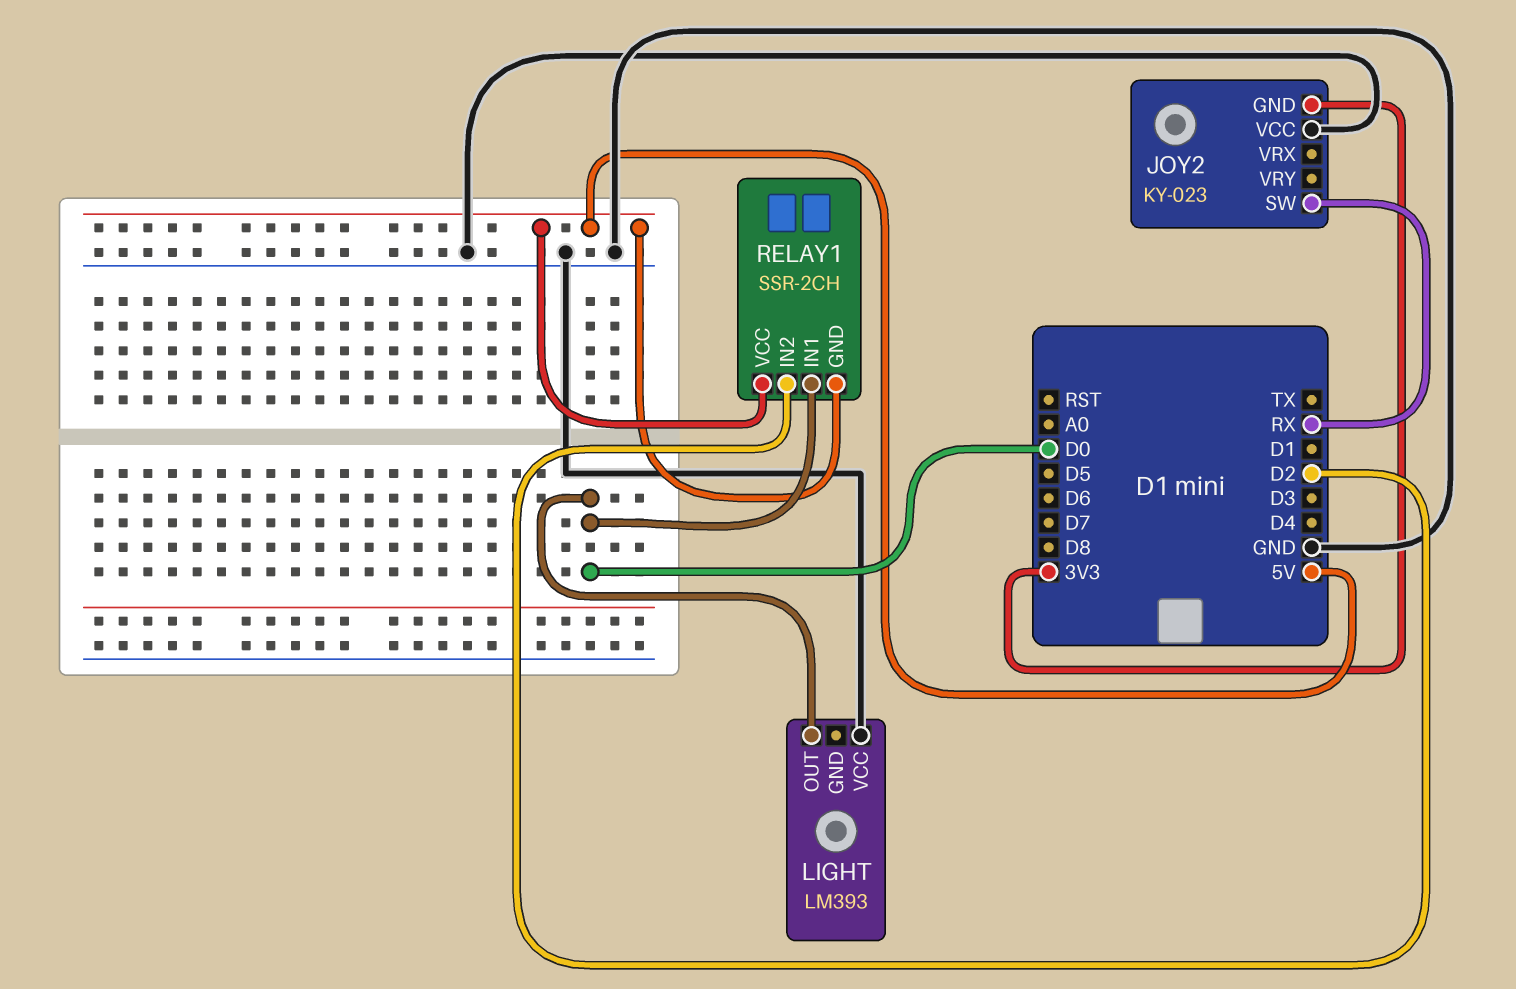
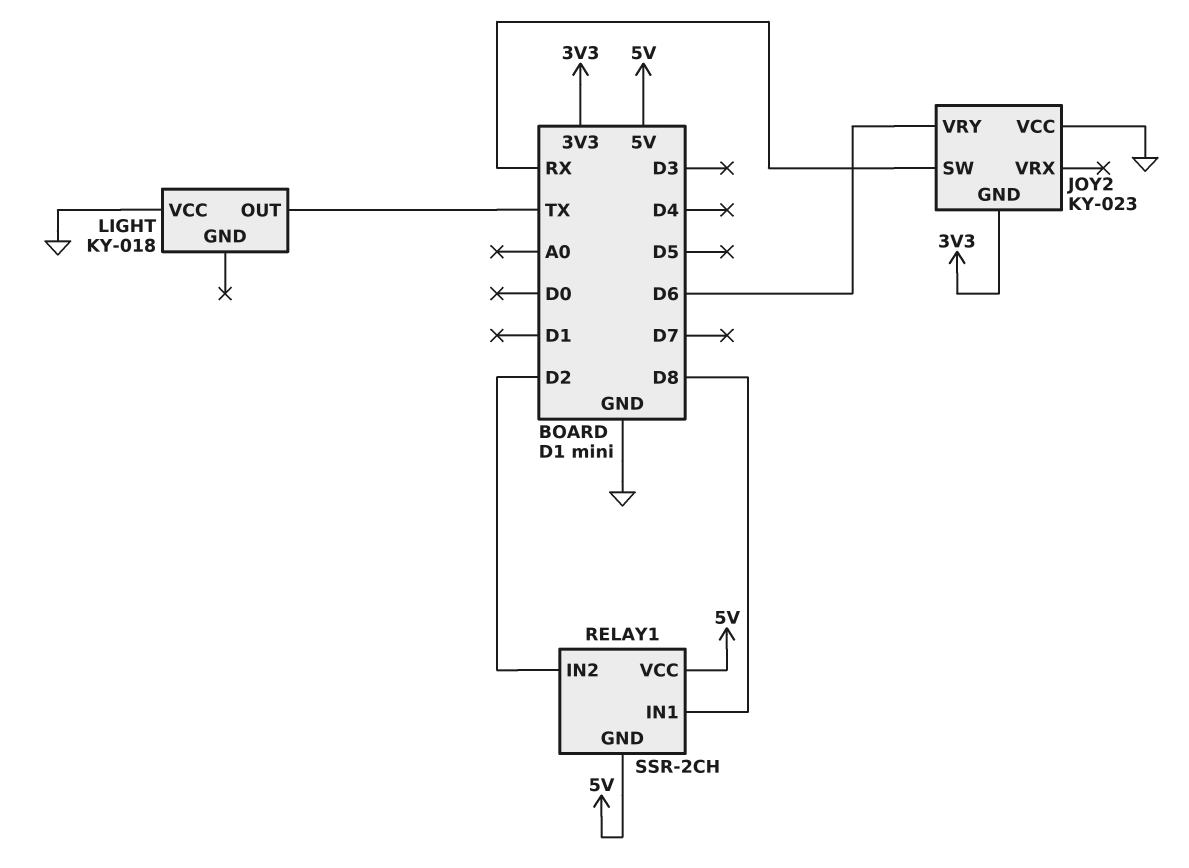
JOY2 pin VRY: none -> D6
LIGHT: LM393 -> KY-018
LIGHT pin OUT: D0 -> TX
RELAY1 pin IN1: D0 -> D8

